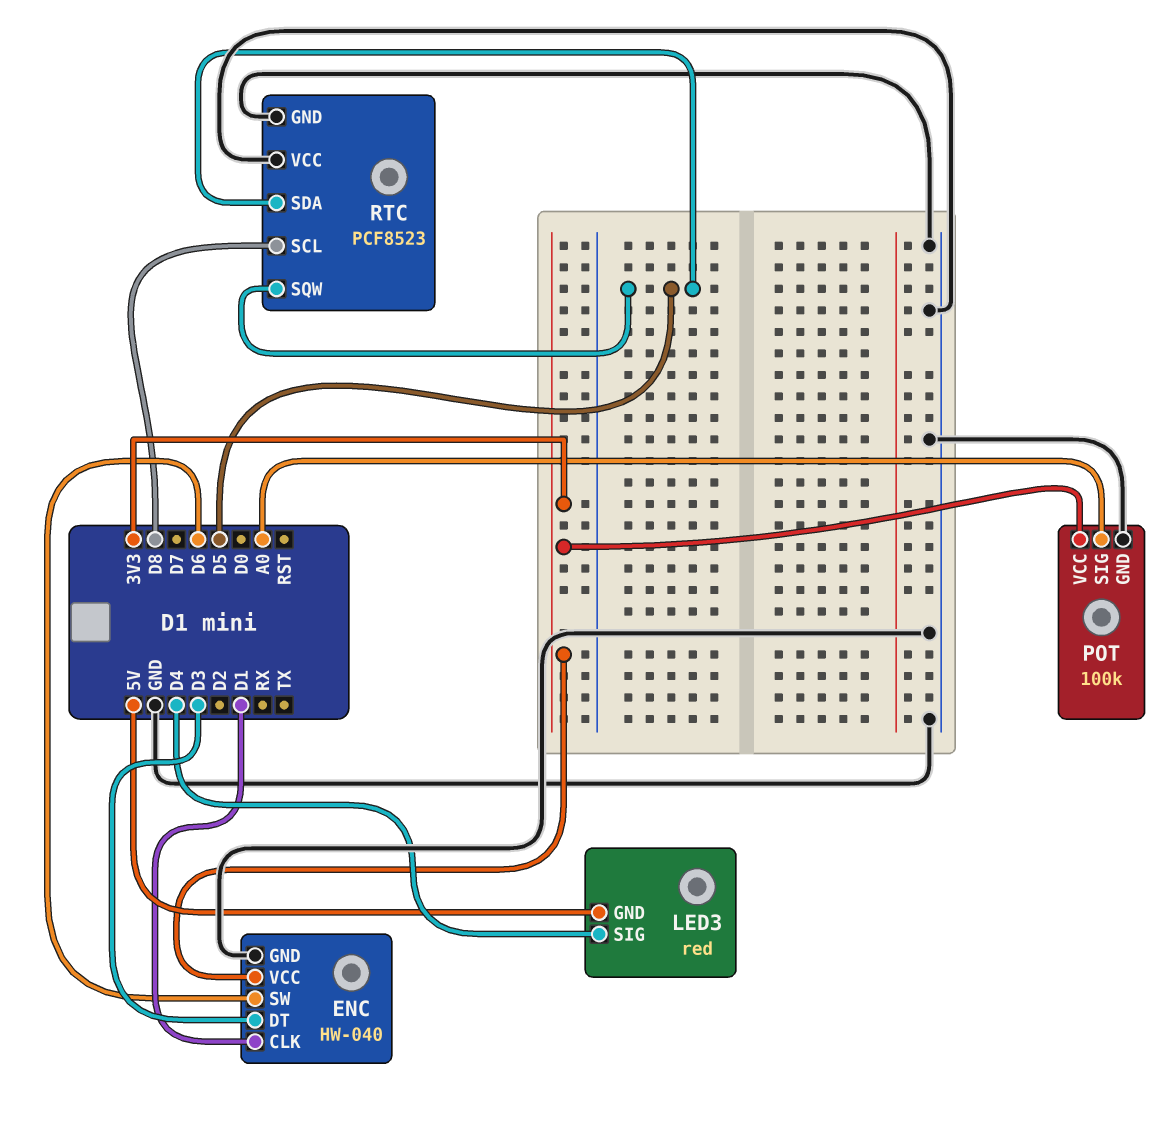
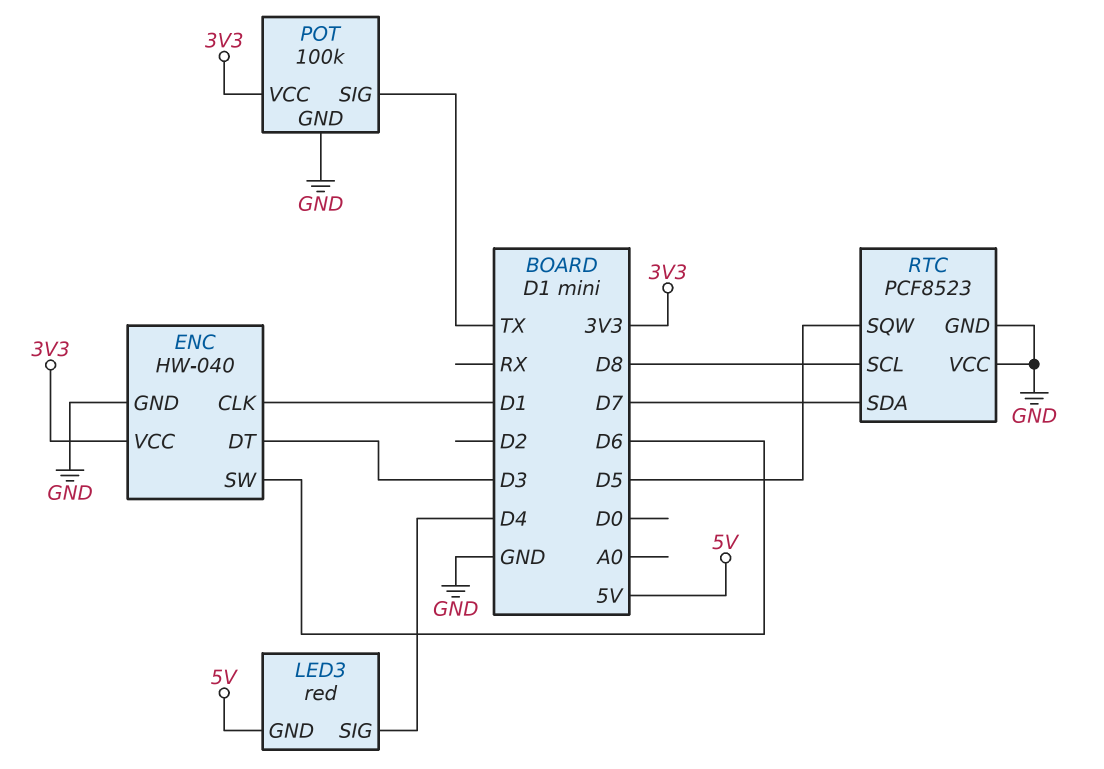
POT pin SIG: A0 -> TX
RTC pin SDA: D5 -> D7

